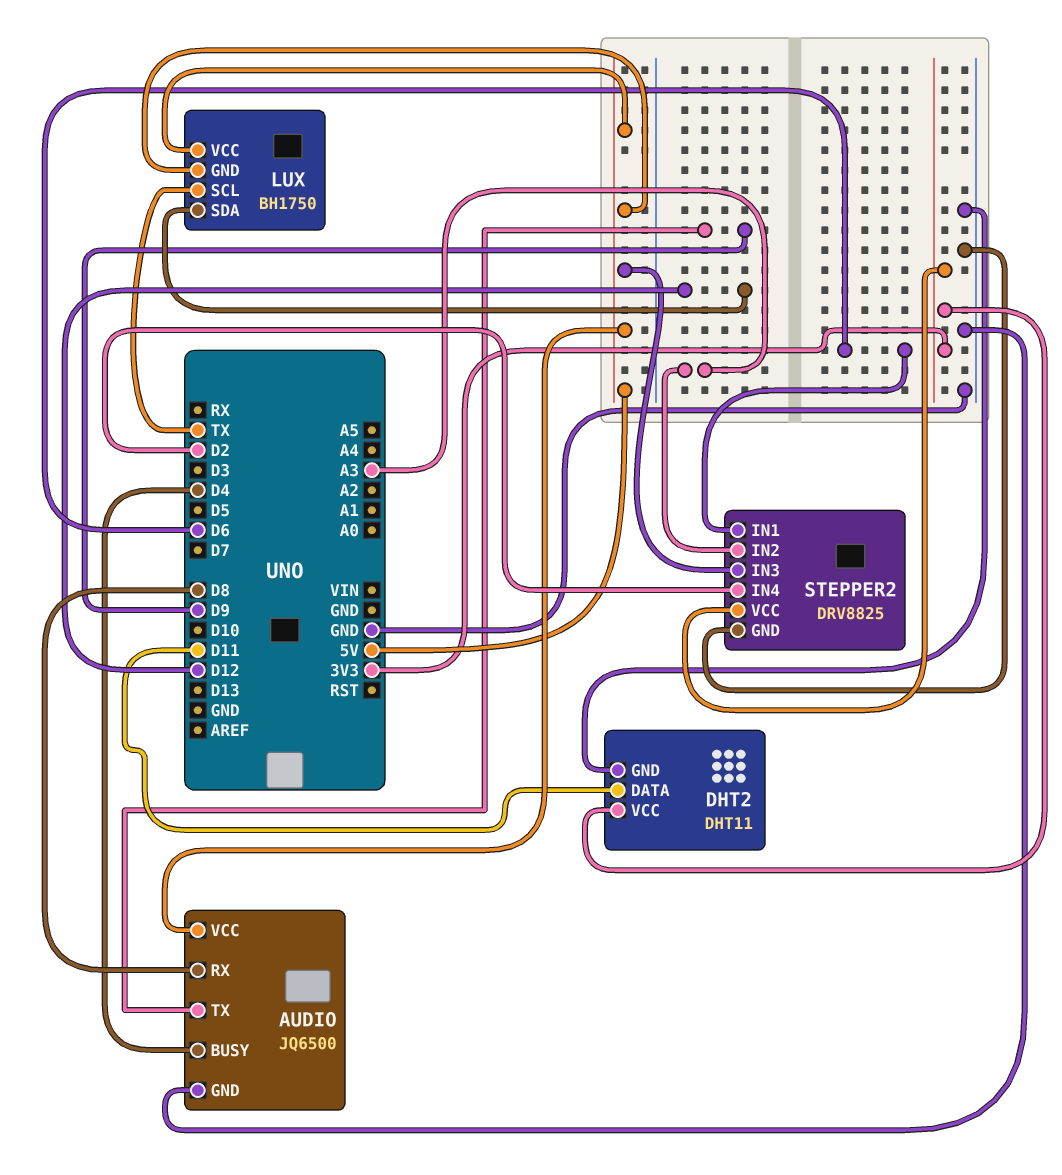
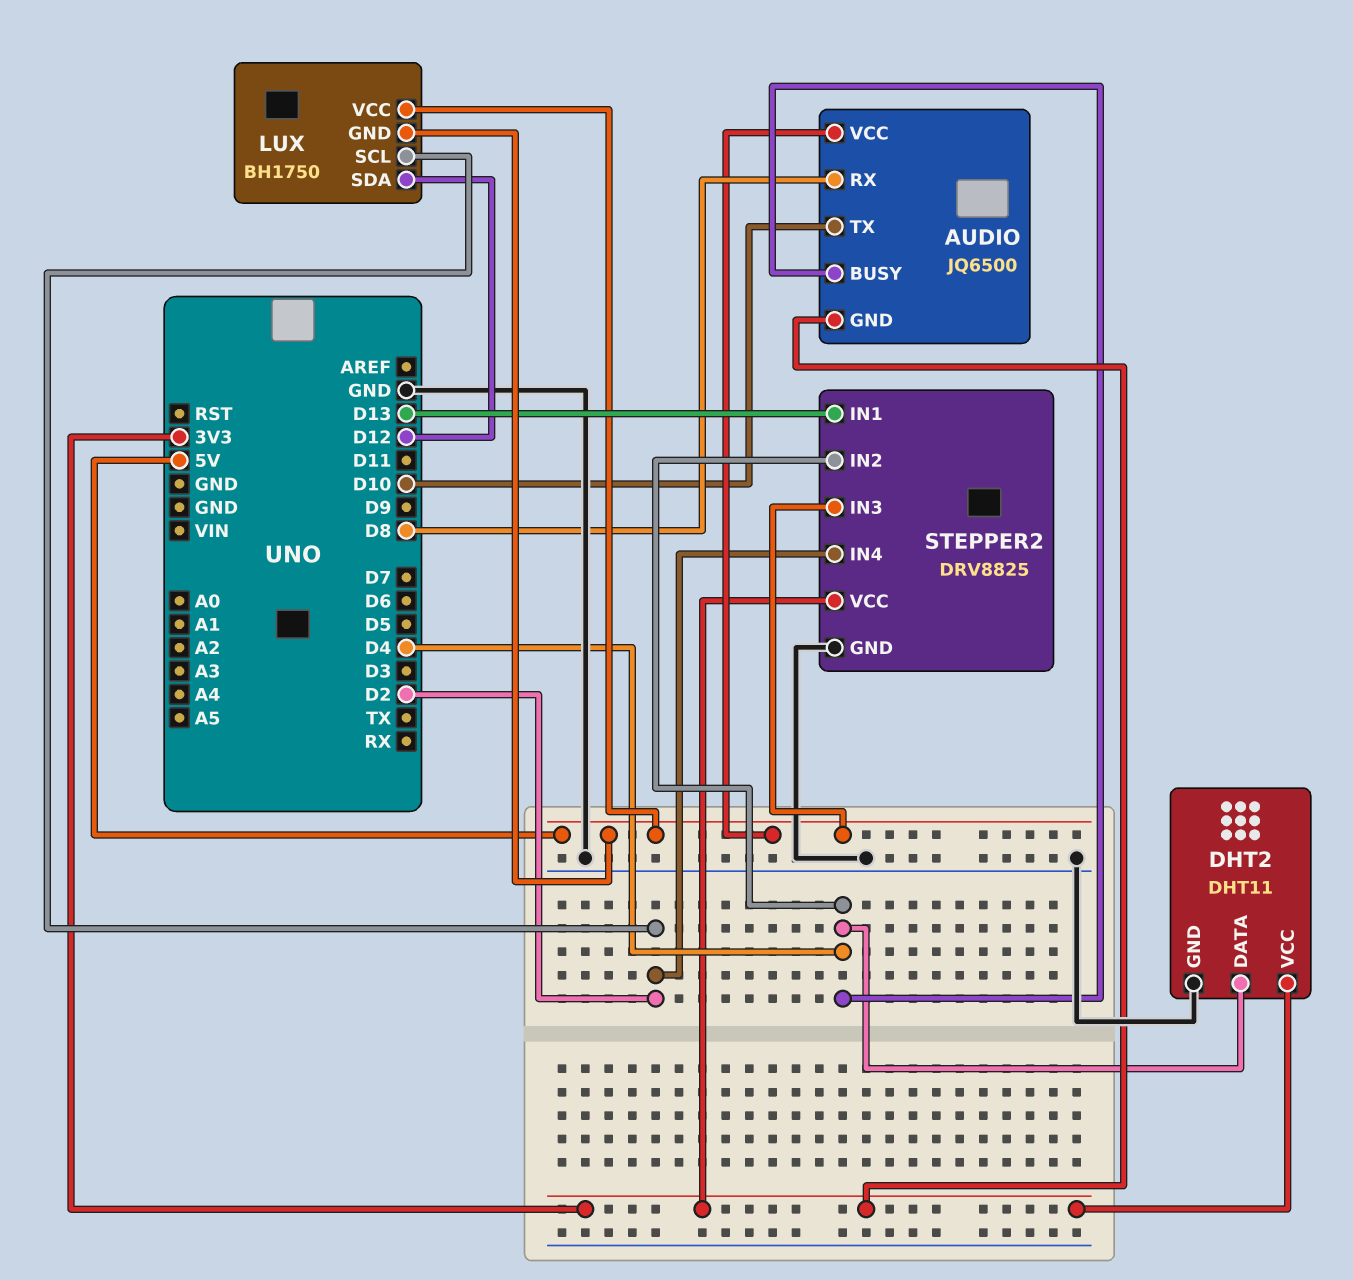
AUDIO pin GND: GND -> 3V3
AUDIO pin TX: D9 -> D10
DHT2 pin DATA: D11 -> D4
LUX pin SCL: TX -> D2
STEPPER2 pin IN1: D6 -> D13
STEPPER2 pin IN2: A3 -> D4

